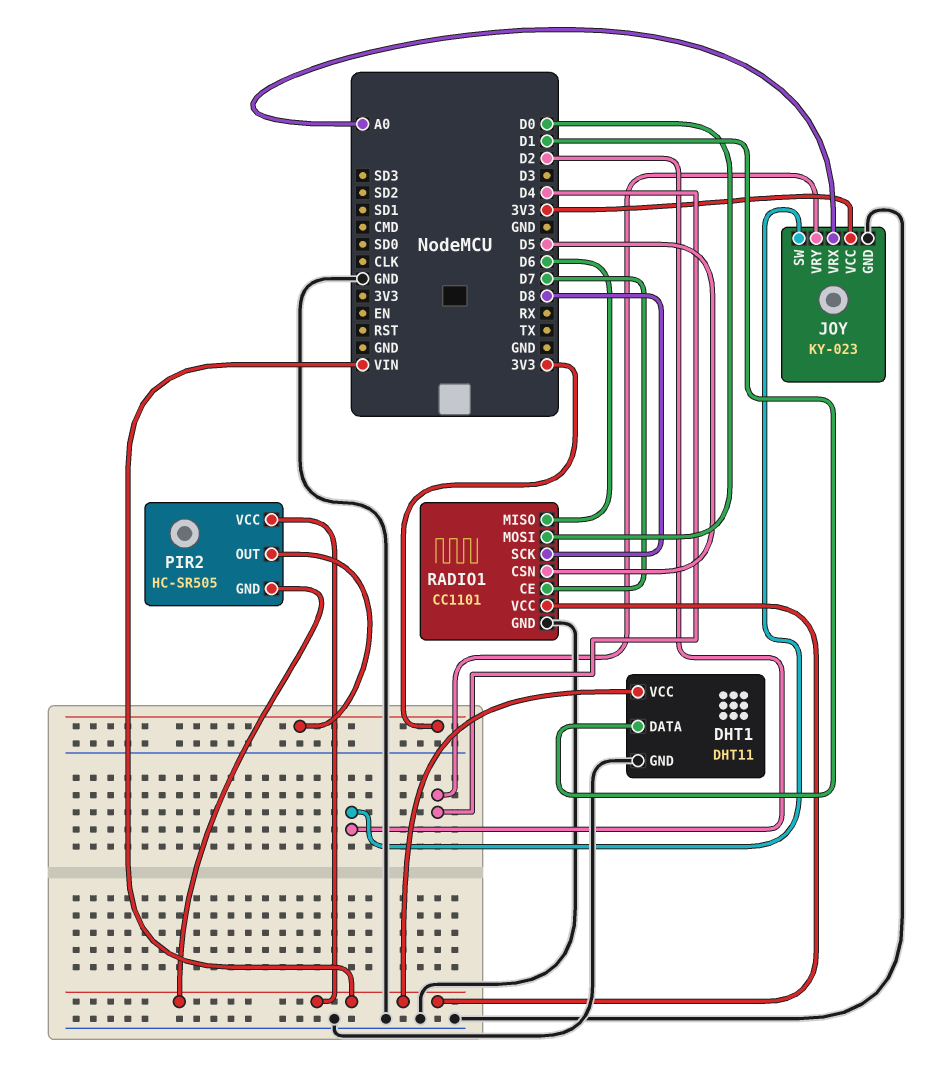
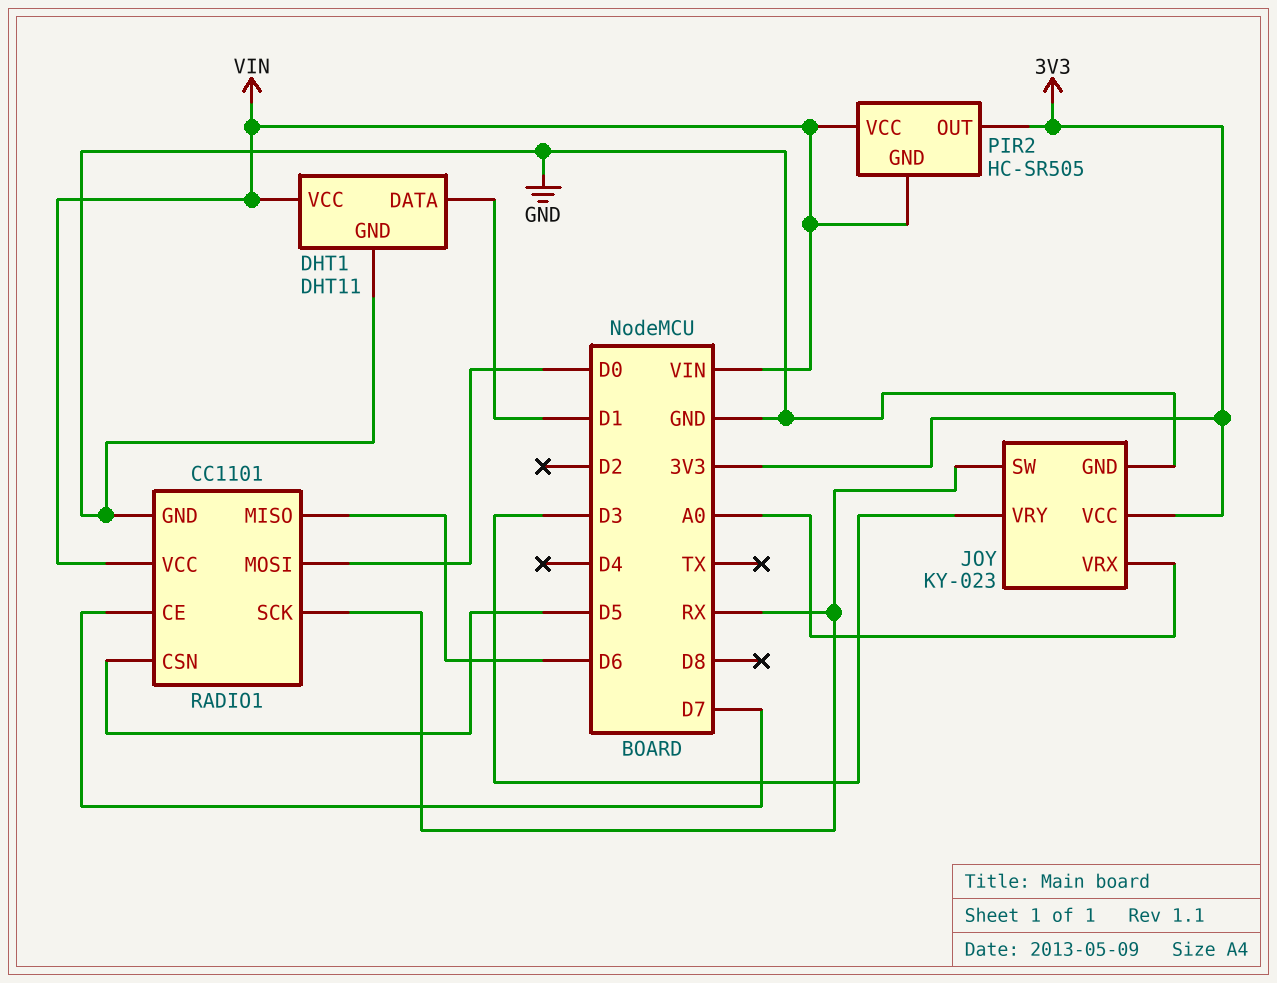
JOY pin SW: D2 -> RX
JOY pin VRY: D4 -> D3
RADIO1 pin SCK: D8 -> RX

